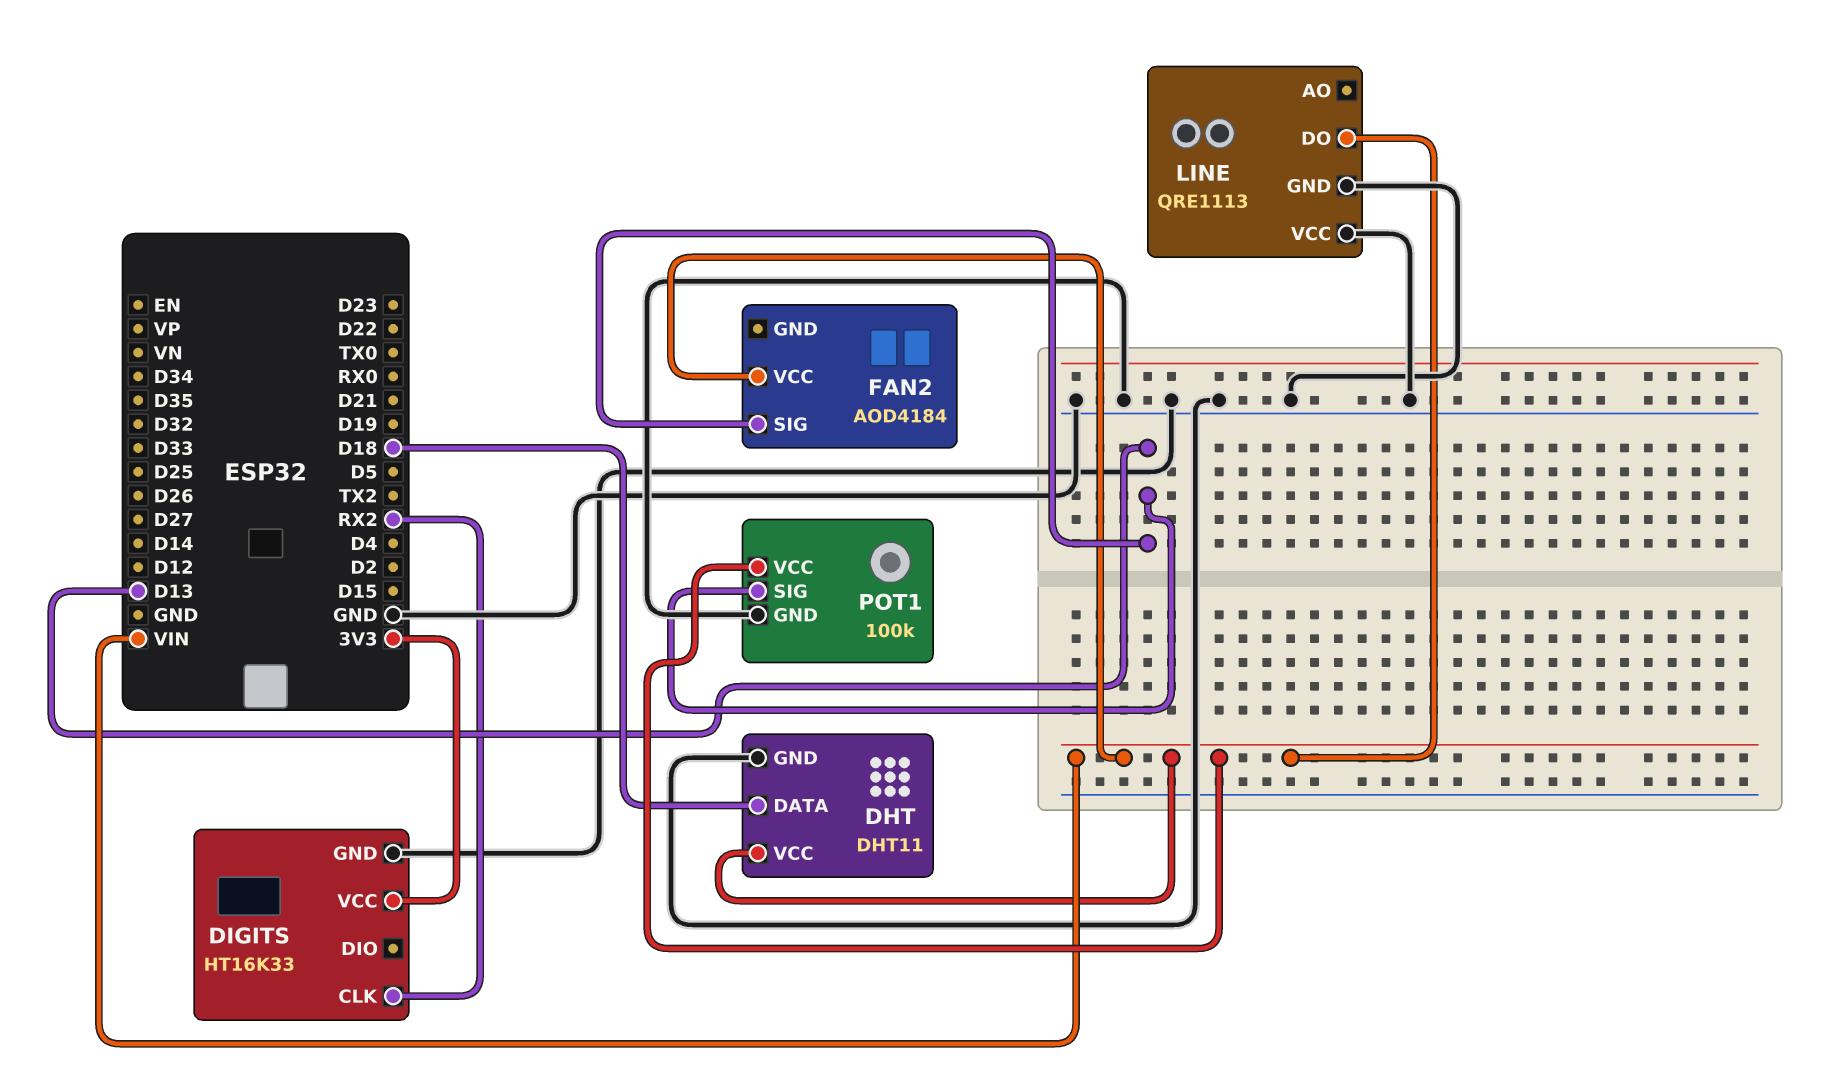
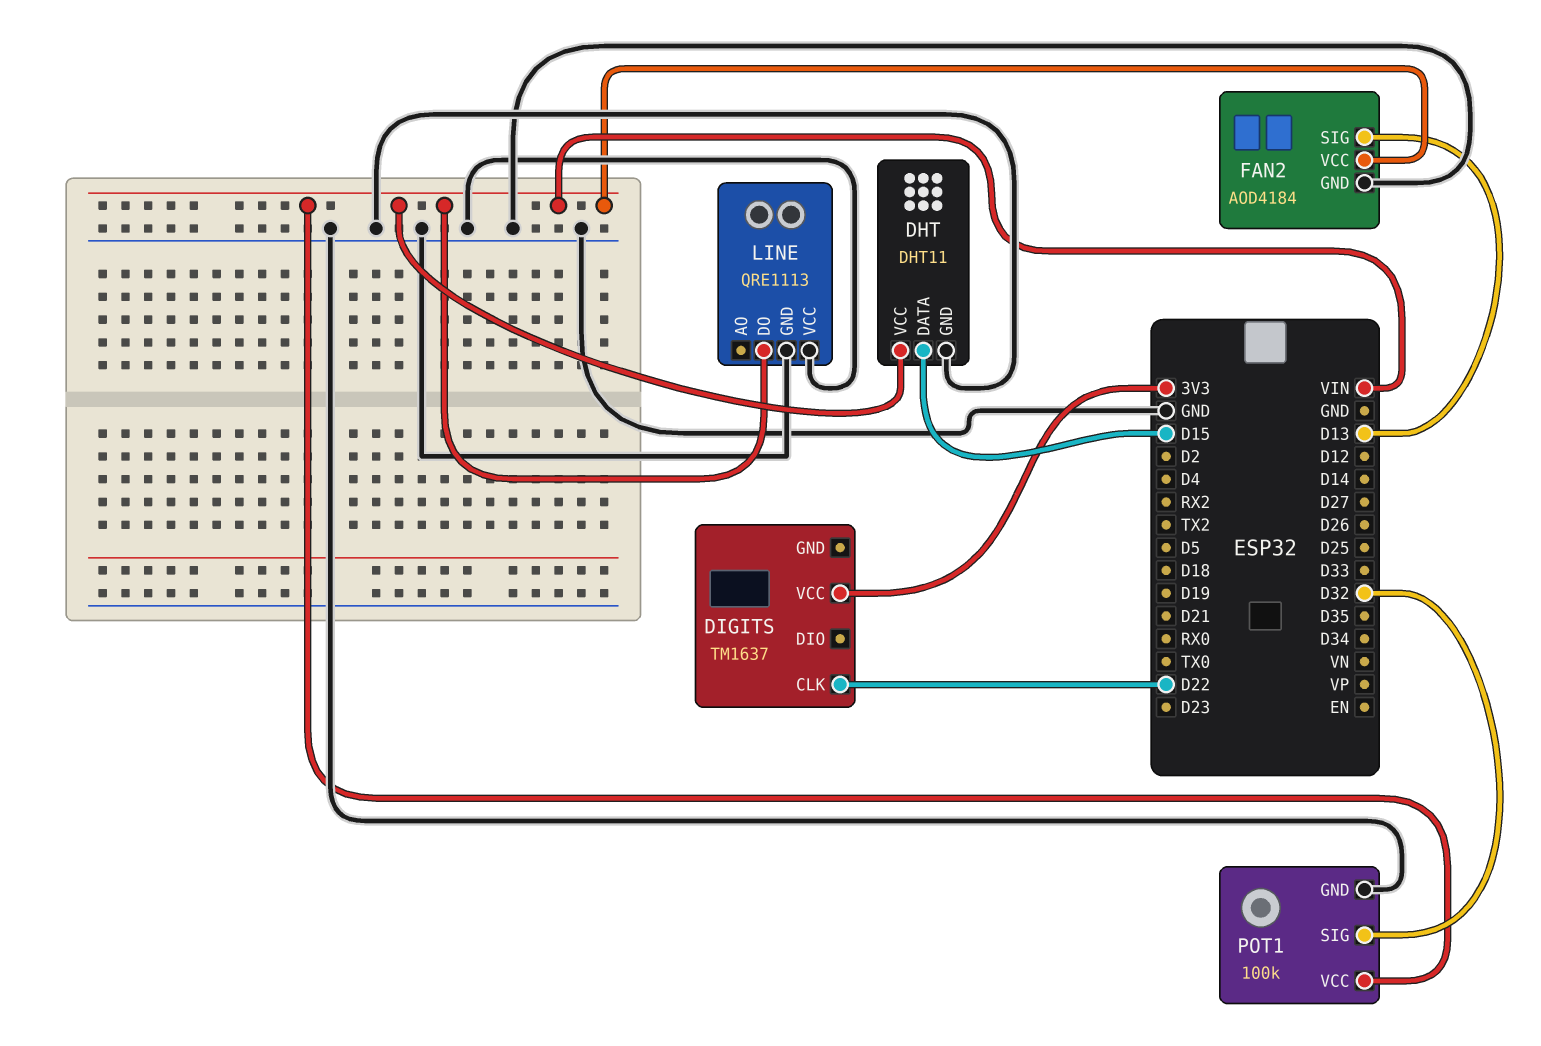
DHT pin DATA: D18 -> D15
DIGITS: HT16K33 -> TM1637
DIGITS pin CLK: RX2 -> D22
DIGITS pin GND: GND -> none
FAN2 pin GND: none -> GND
POT1 pin SIG: D13 -> D32

